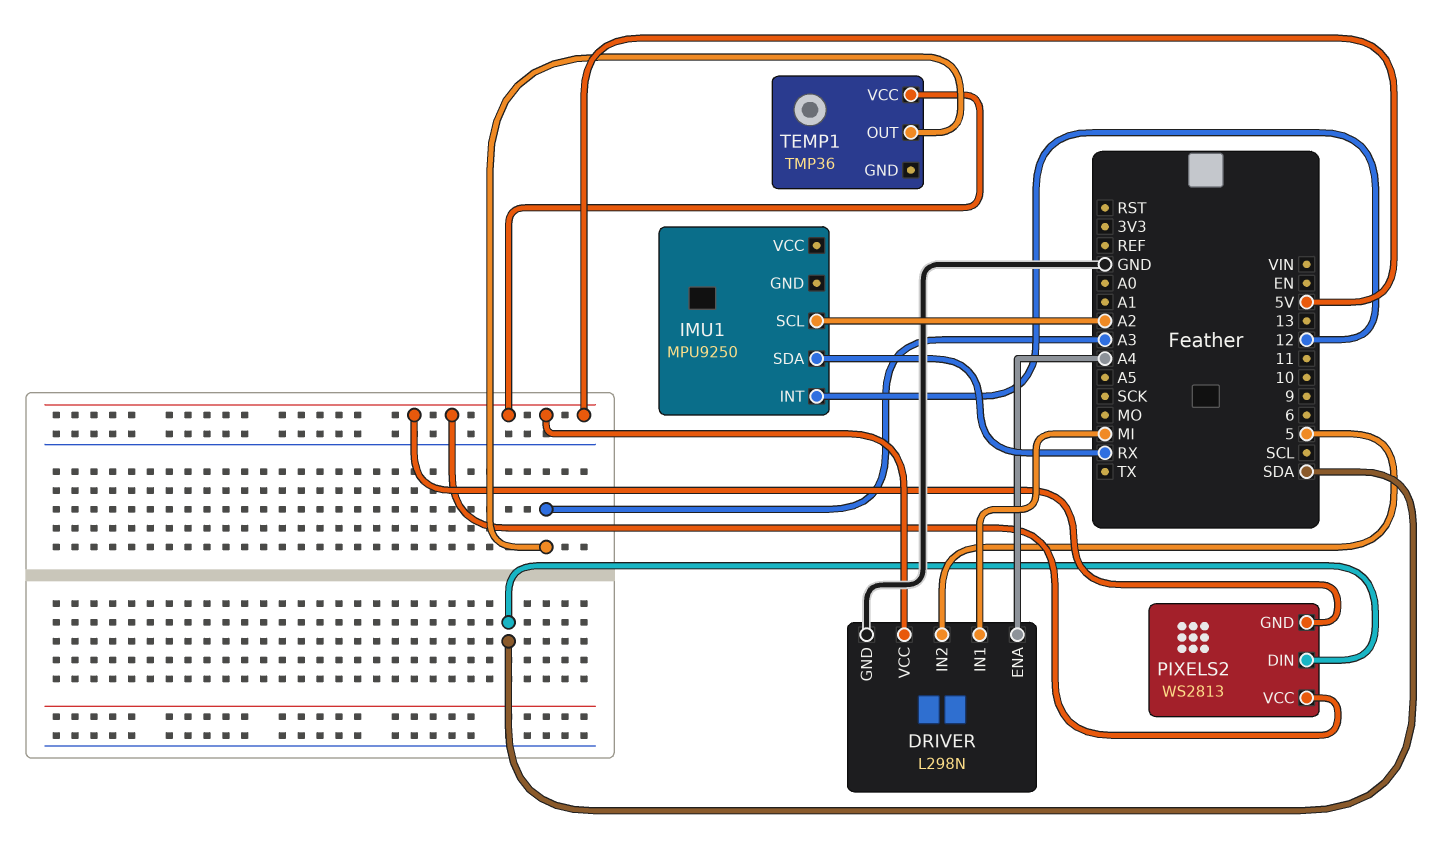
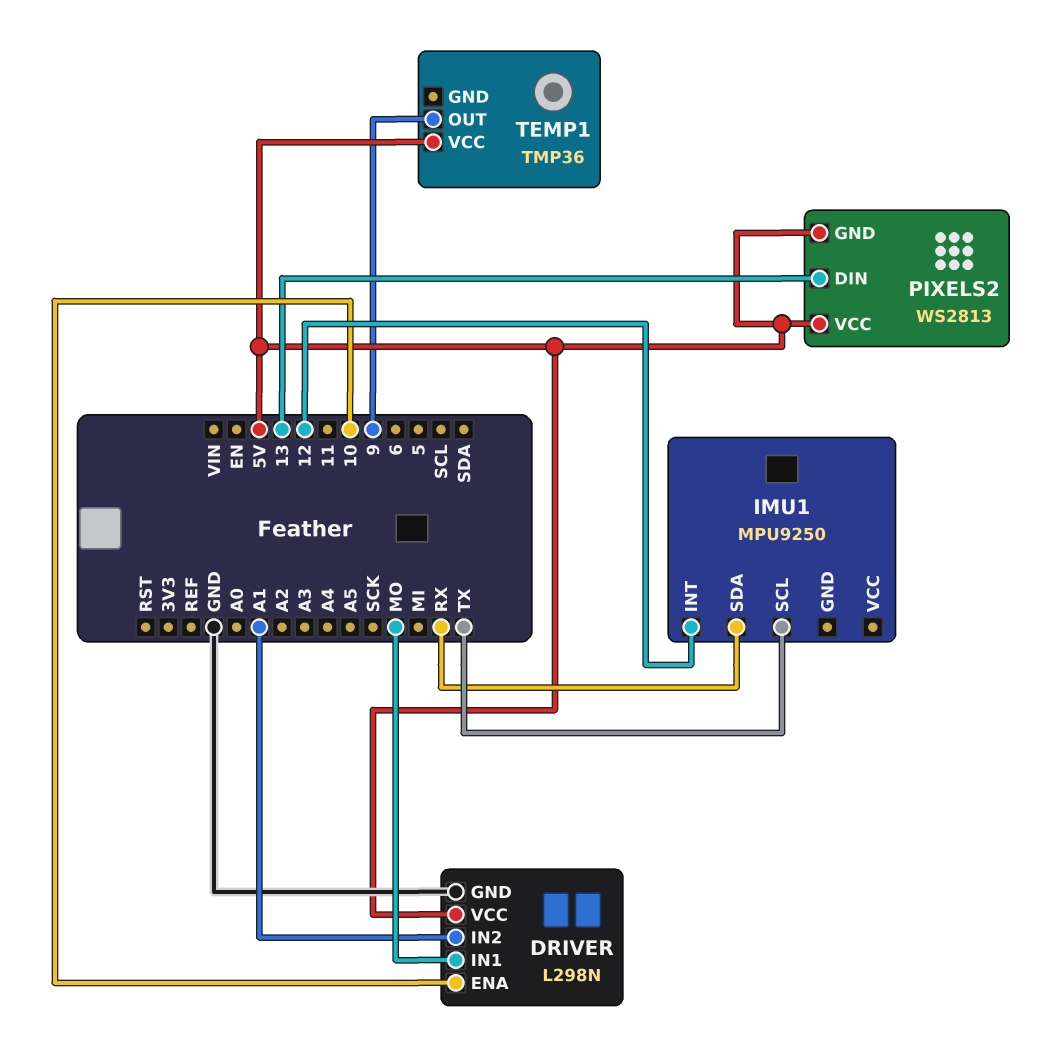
DRIVER pin ENA: A4 -> 10
DRIVER pin IN1: MI -> MO
DRIVER pin IN2: 5 -> A1
IMU1 pin SCL: A2 -> TX
PIXELS2 pin DIN: SDA -> 13
TEMP1 pin OUT: A3 -> 9

